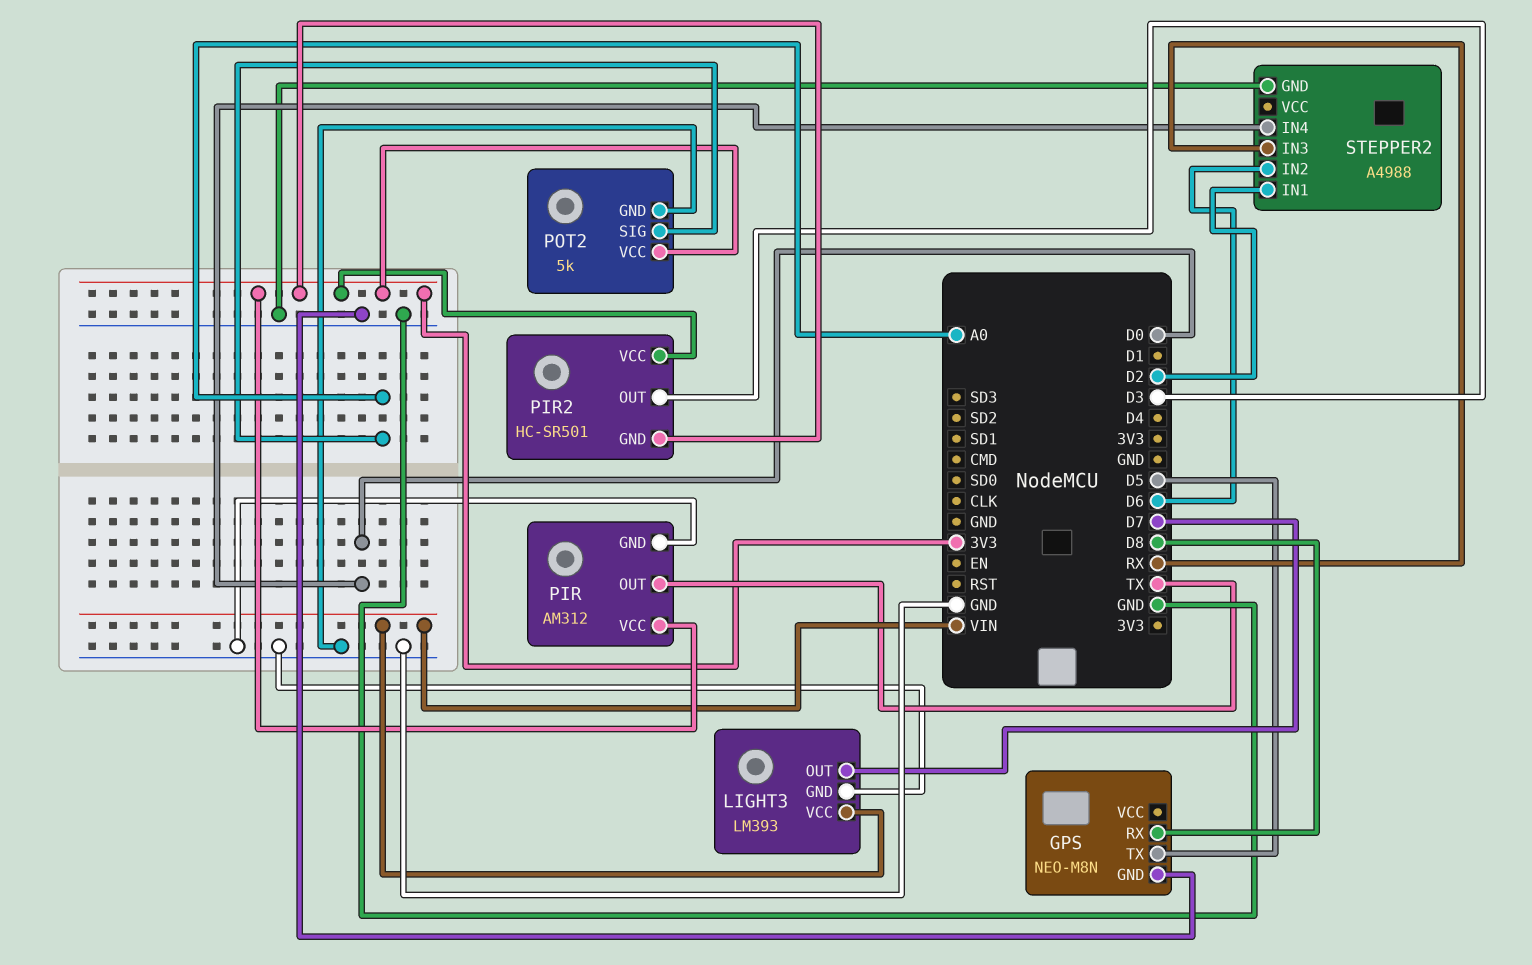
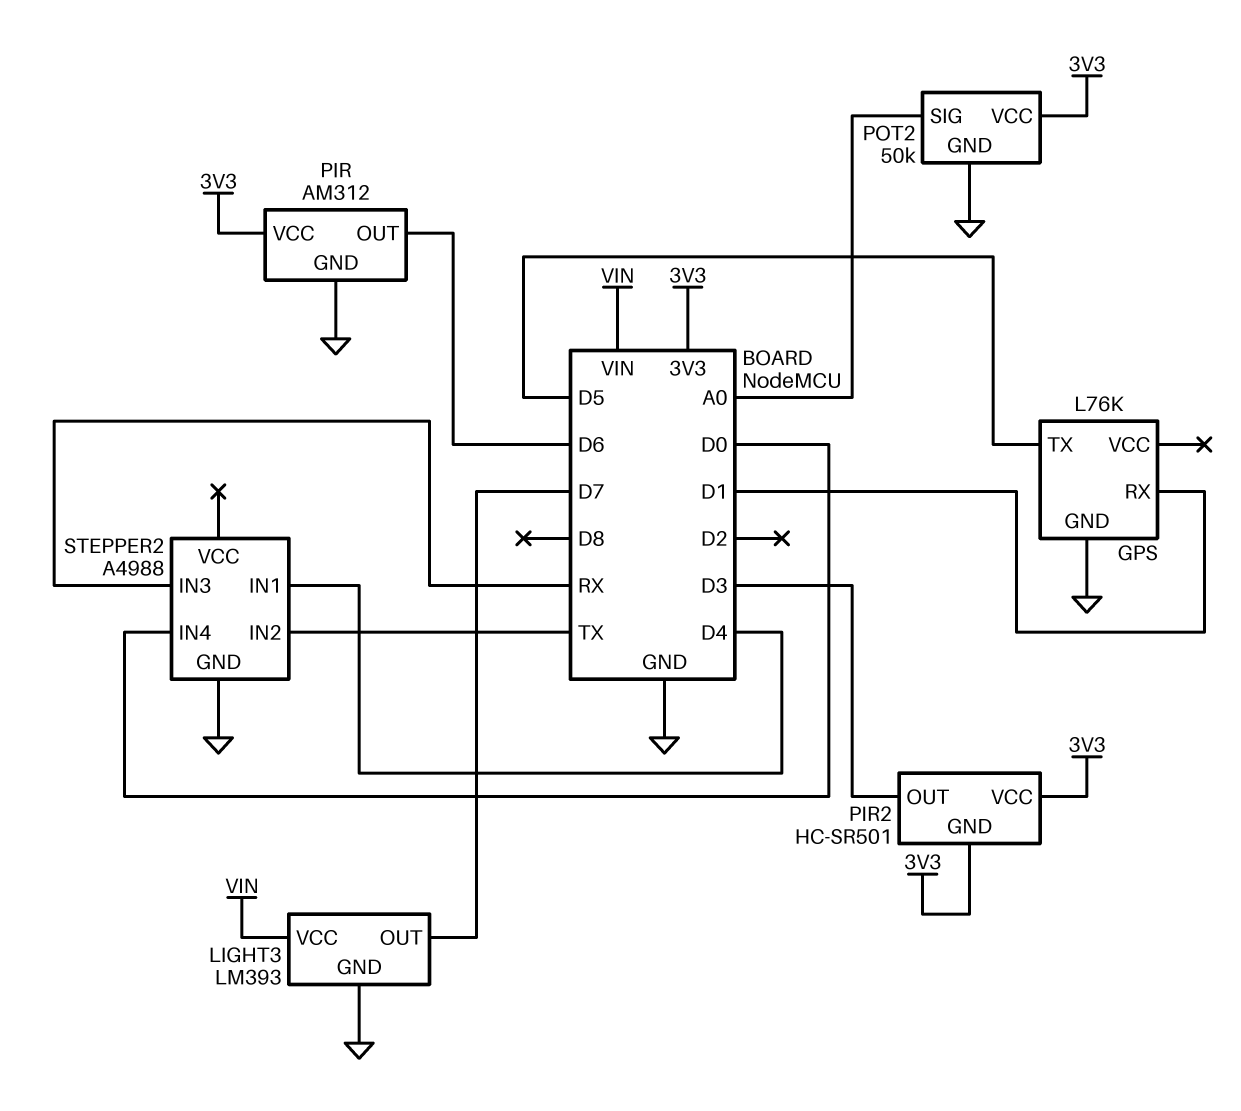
GPS: NEO-M8N -> L76K
GPS pin RX: D8 -> D1
PIR pin OUT: TX -> D6
POT2: 5k -> 50k
STEPPER2 pin IN1: D2 -> D4
STEPPER2 pin IN2: D6 -> TX

